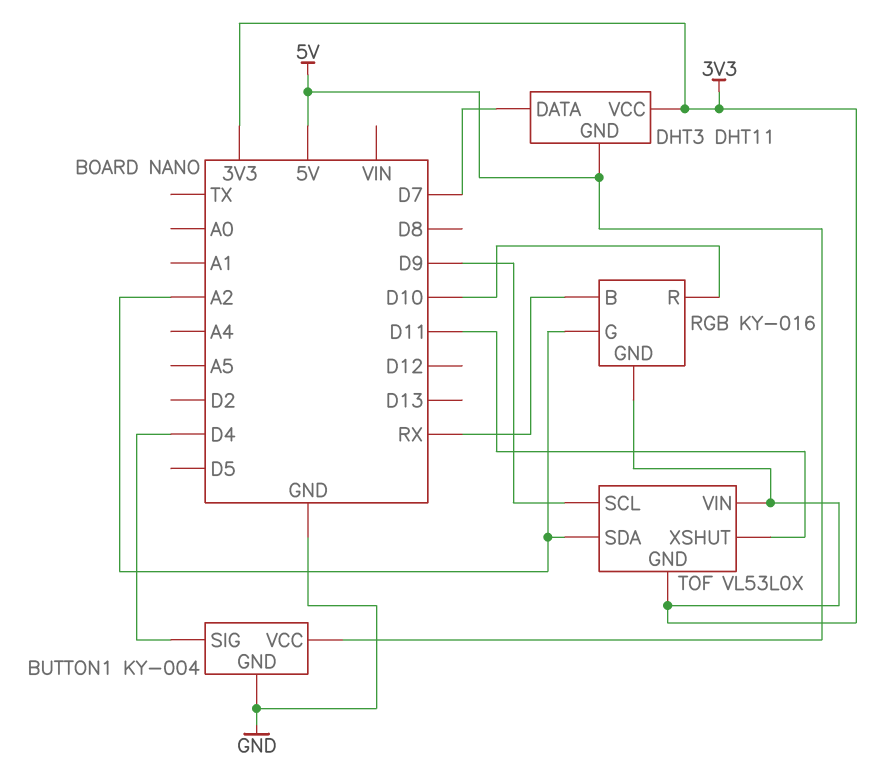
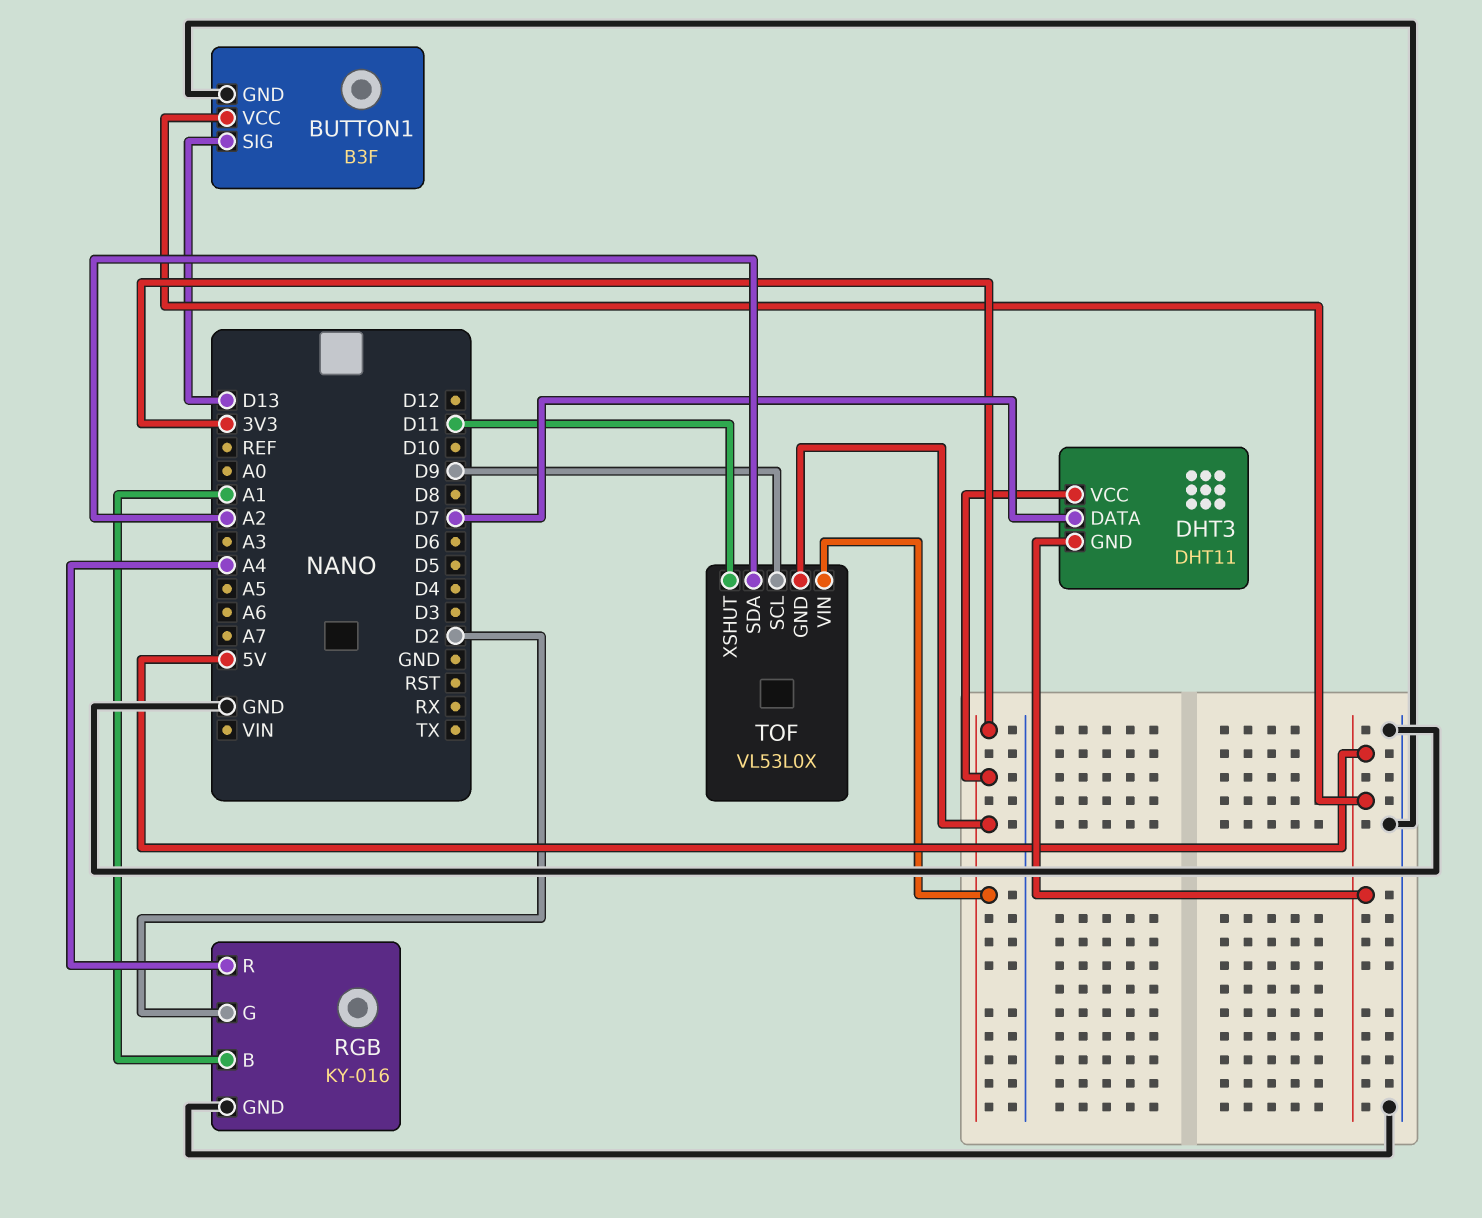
BUTTON1: KY-004 -> B3F
BUTTON1 pin SIG: D4 -> D13
RGB pin B: RX -> A1
RGB pin G: A2 -> D2
RGB pin GND: 3V3 -> GND
RGB pin R: D10 -> A4

